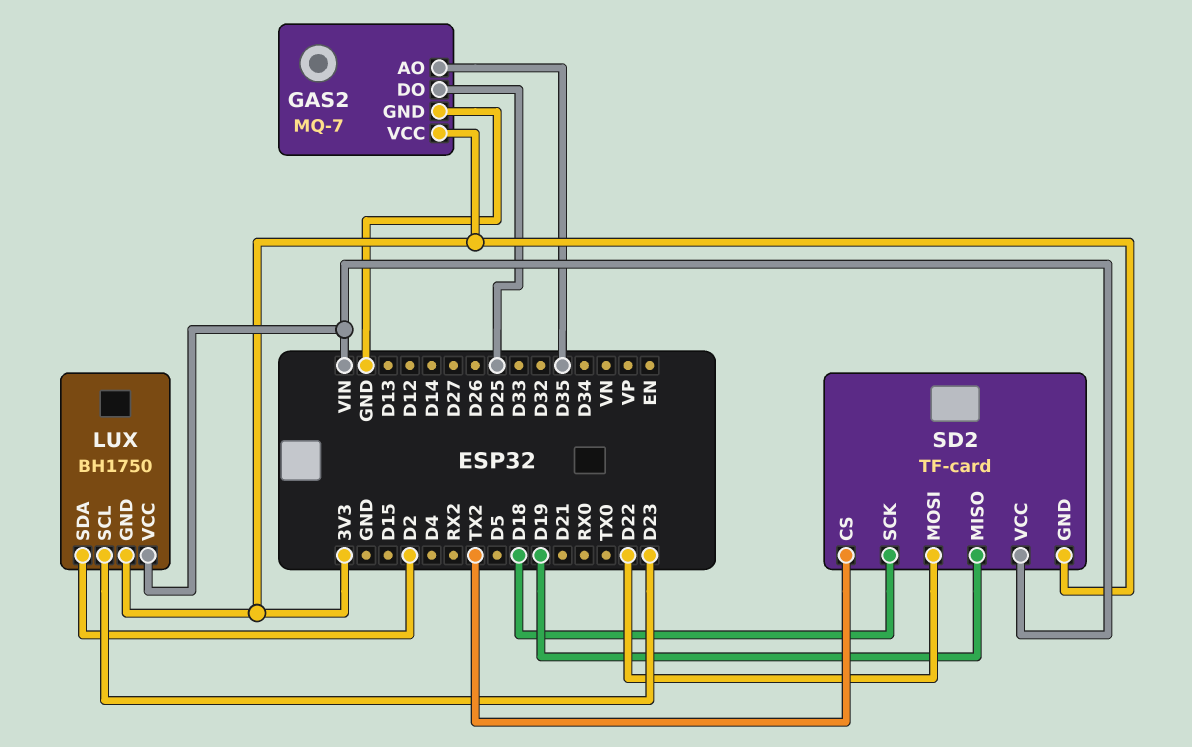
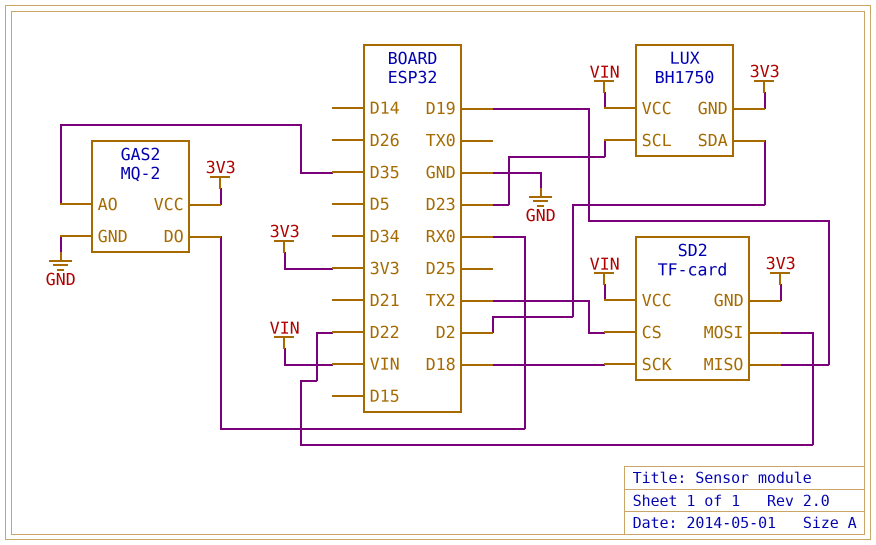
GAS2: MQ-7 -> MQ-2
GAS2 pin DO: D25 -> RX0

